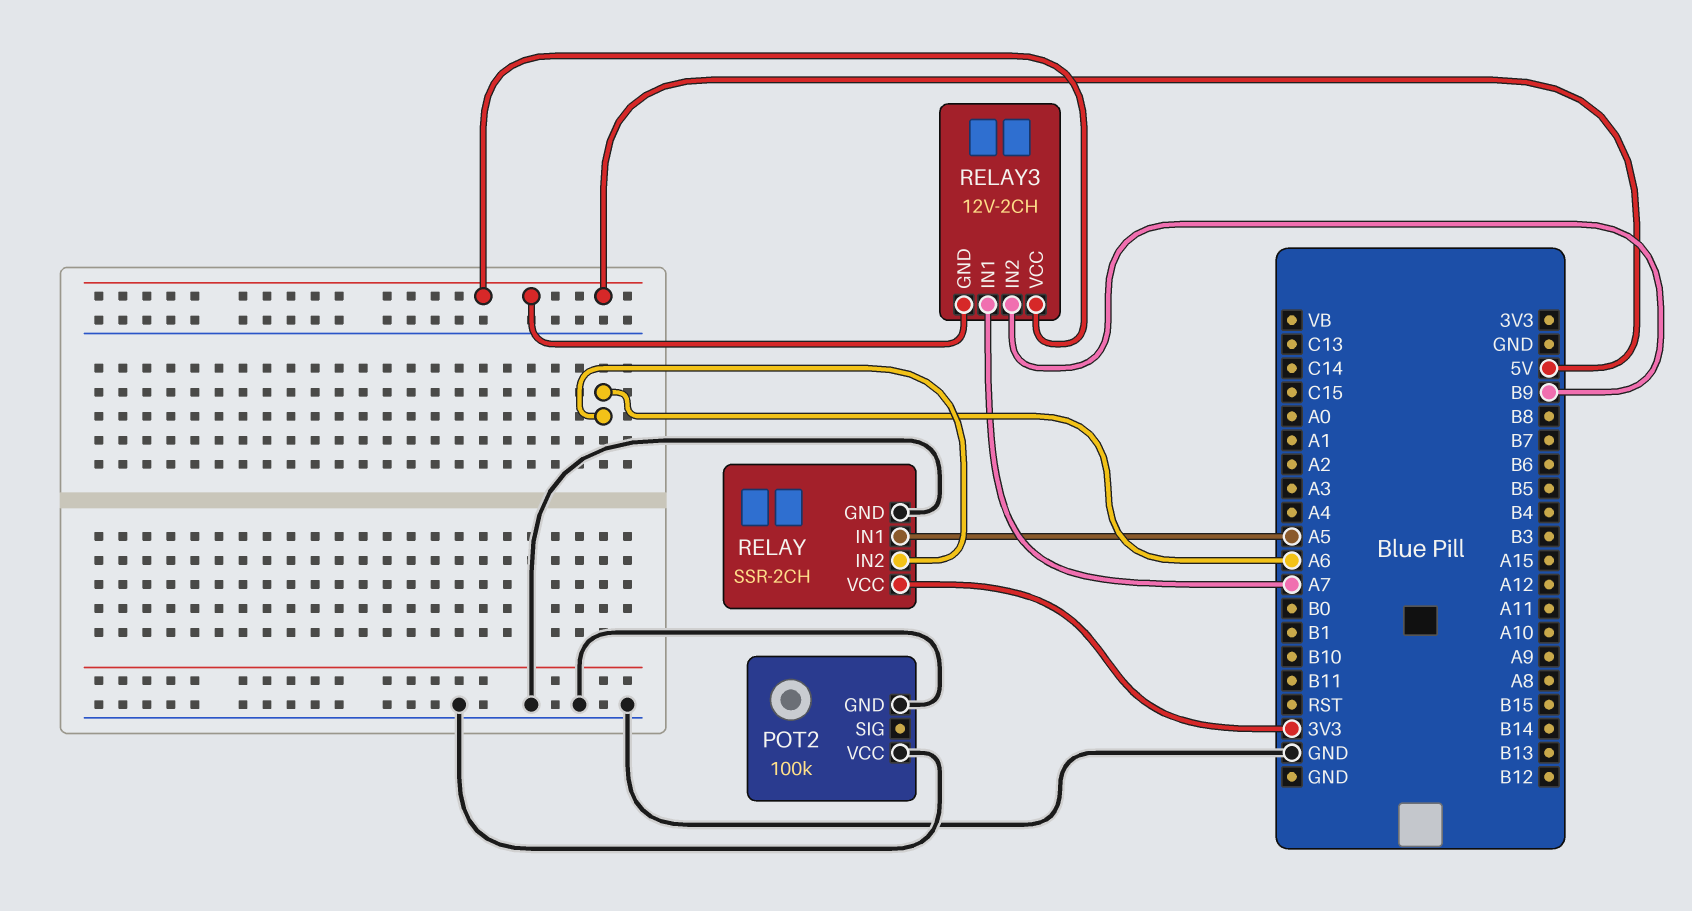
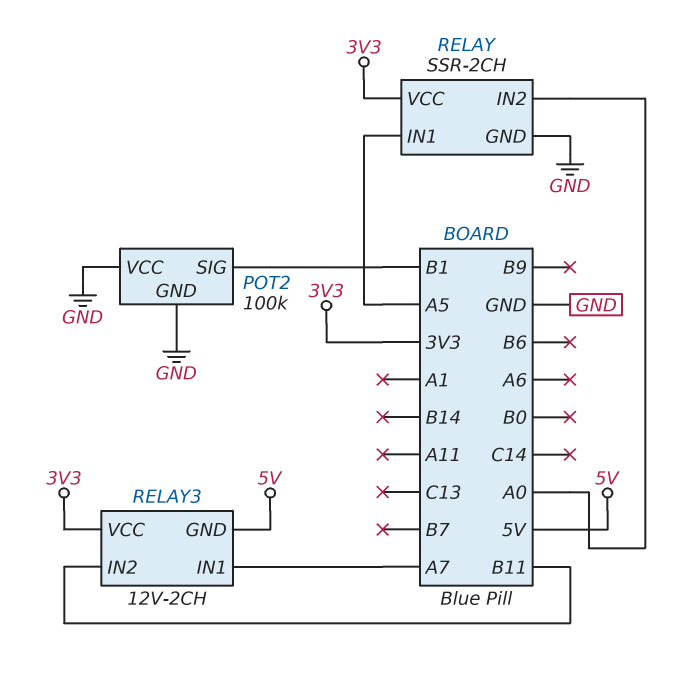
POT2 pin SIG: none -> B1
RELAY pin IN2: A6 -> A0
RELAY3 pin IN2: B9 -> B11
RELAY3 pin VCC: 5V -> 3V3

